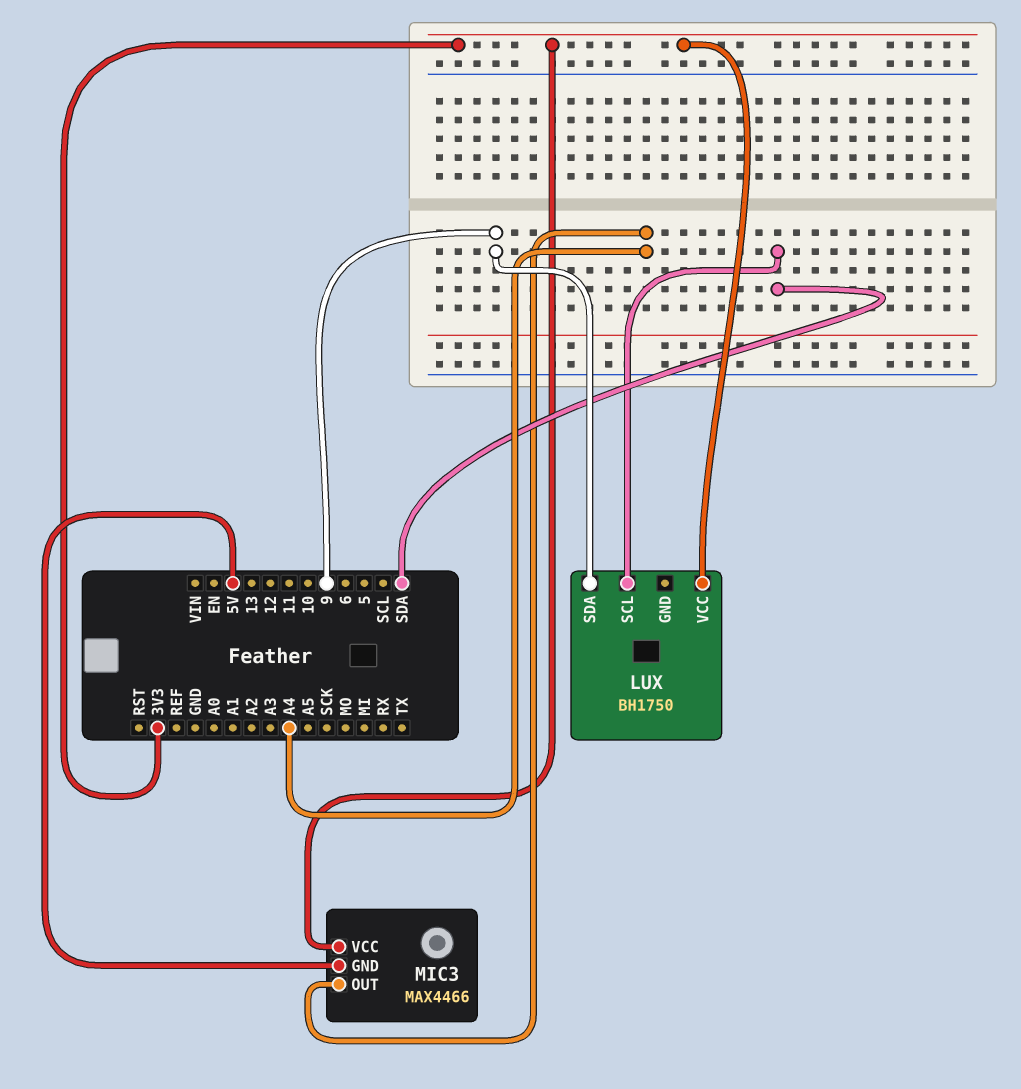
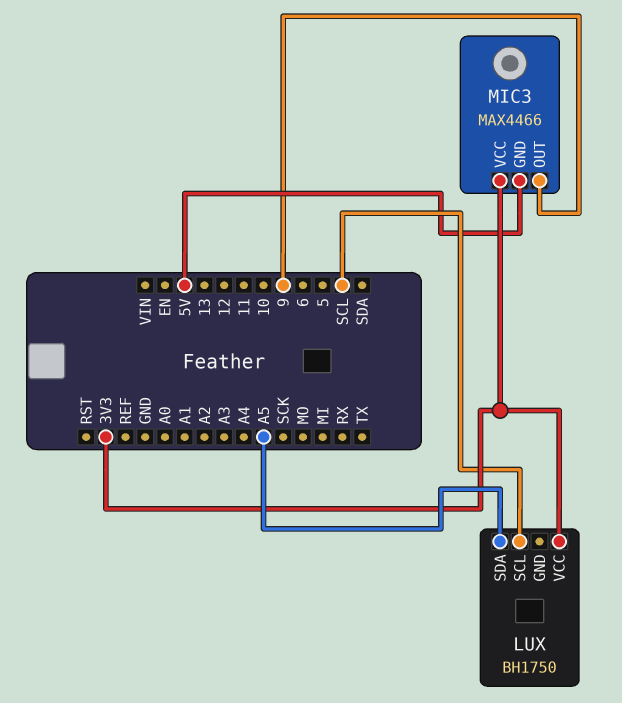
LUX pin SCL: SDA -> SCL
LUX pin SDA: 9 -> A5
MIC3 pin OUT: A4 -> 9

